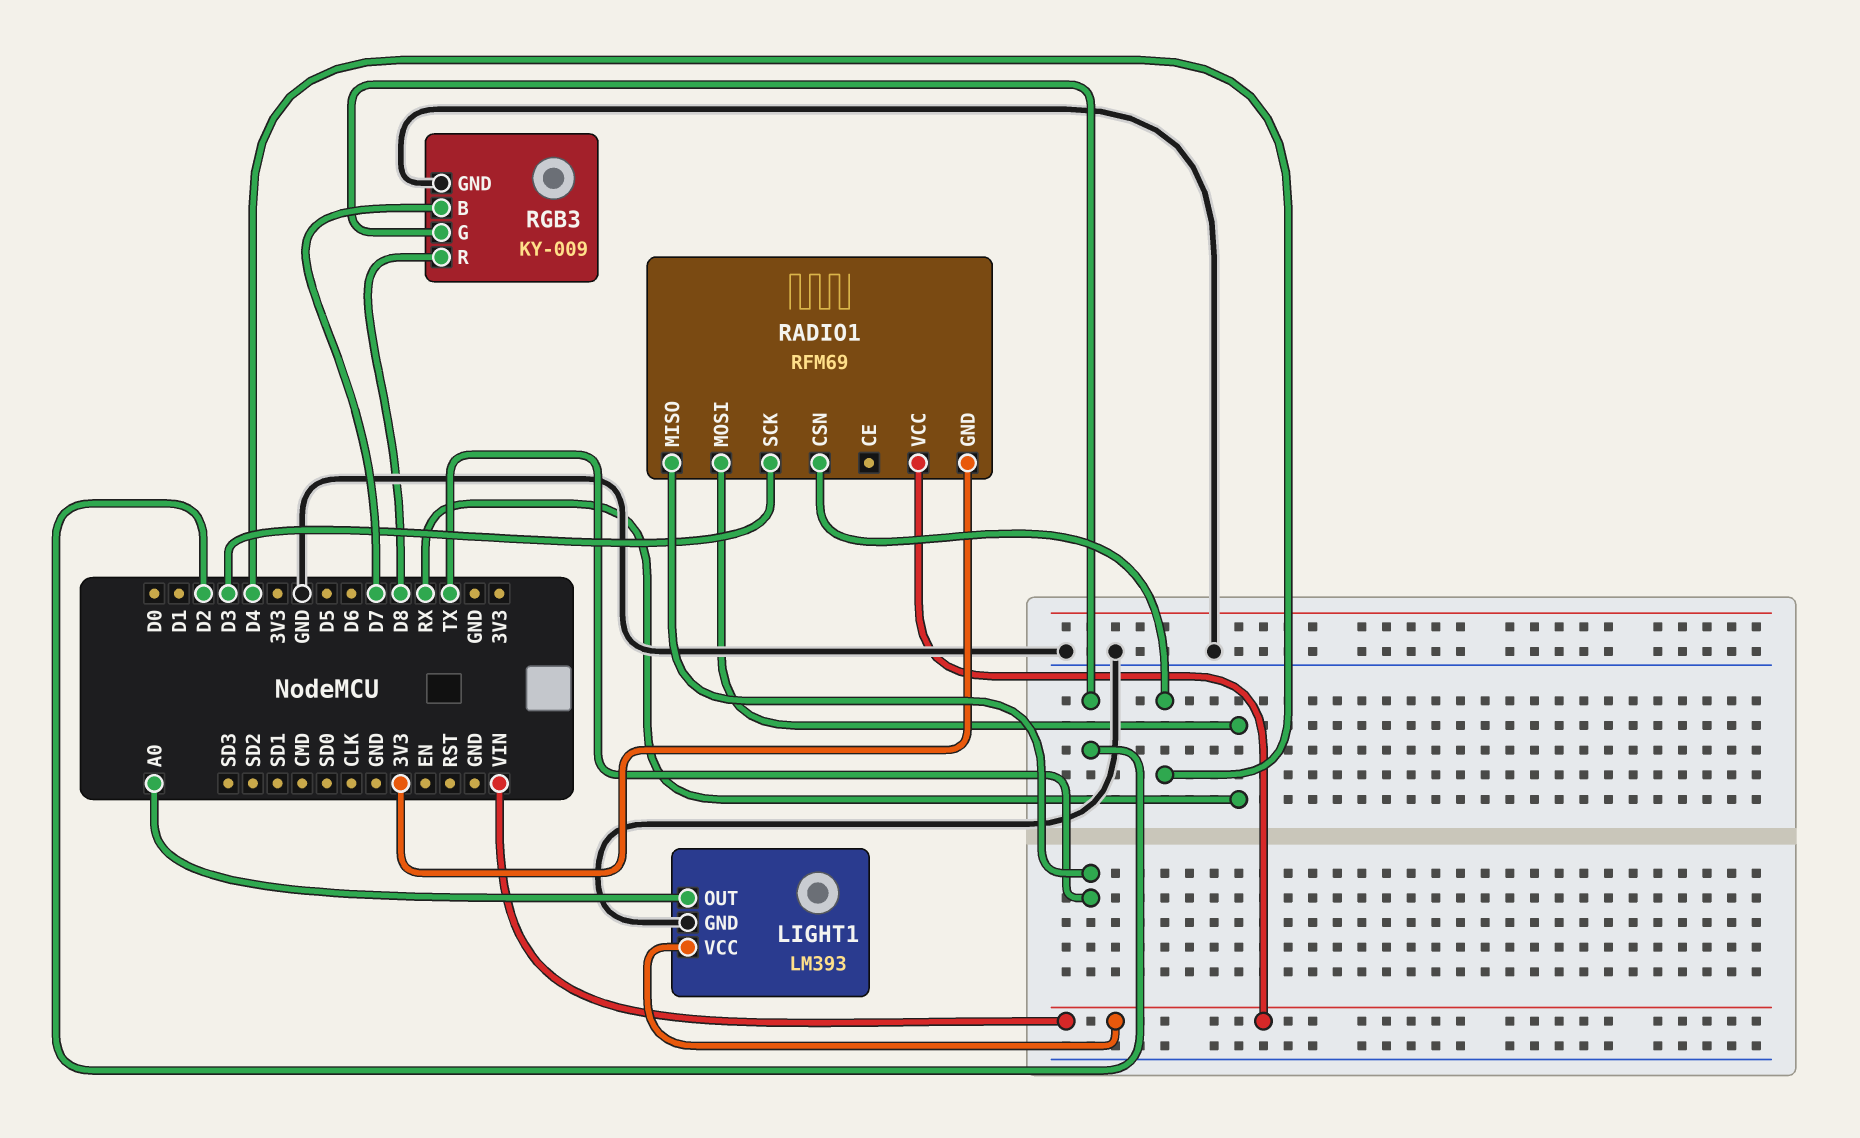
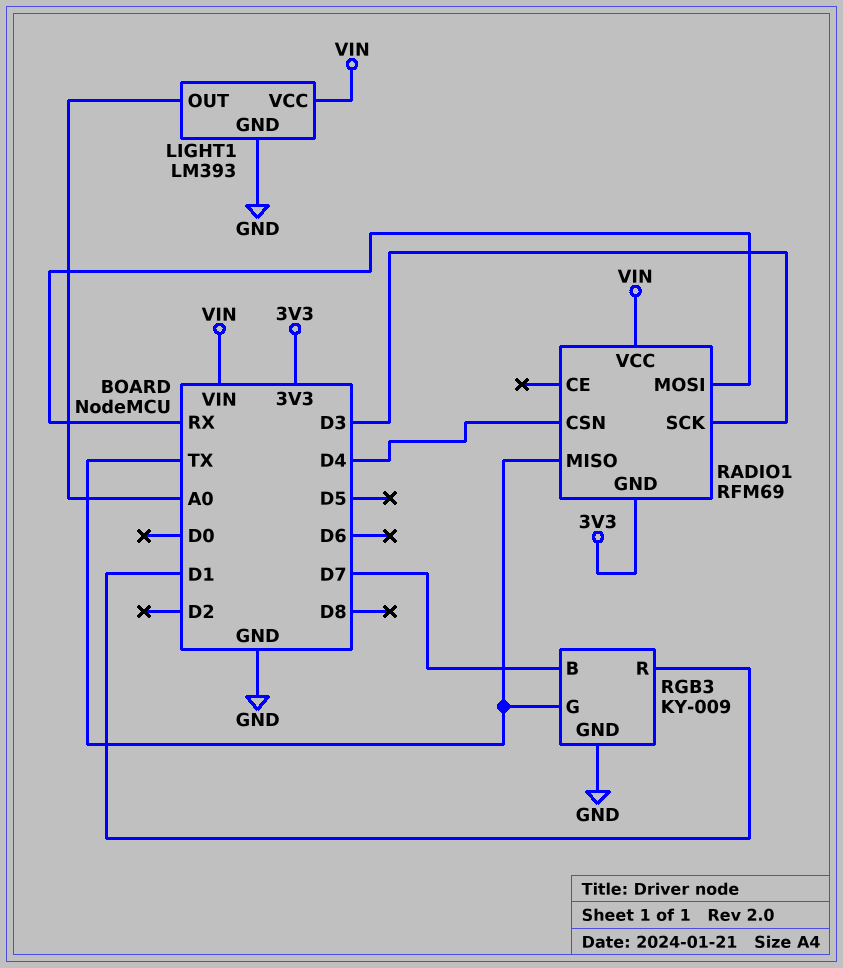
RGB3 pin G: D2 -> TX
RGB3 pin R: D8 -> D1

